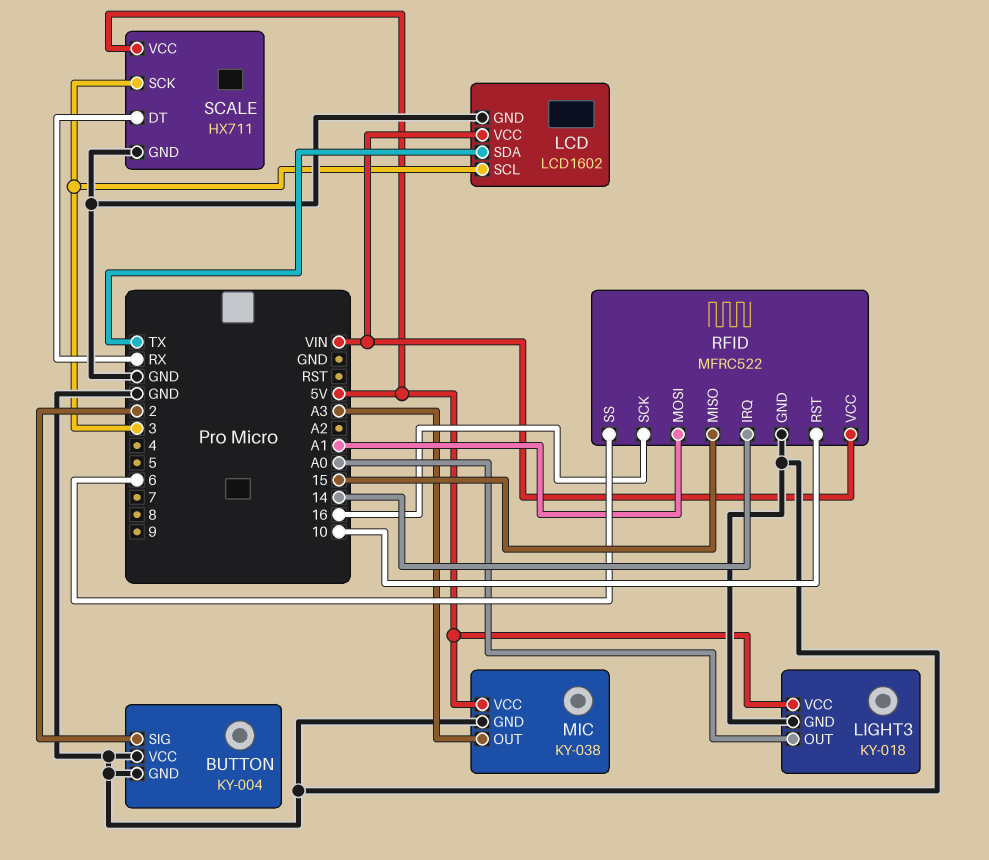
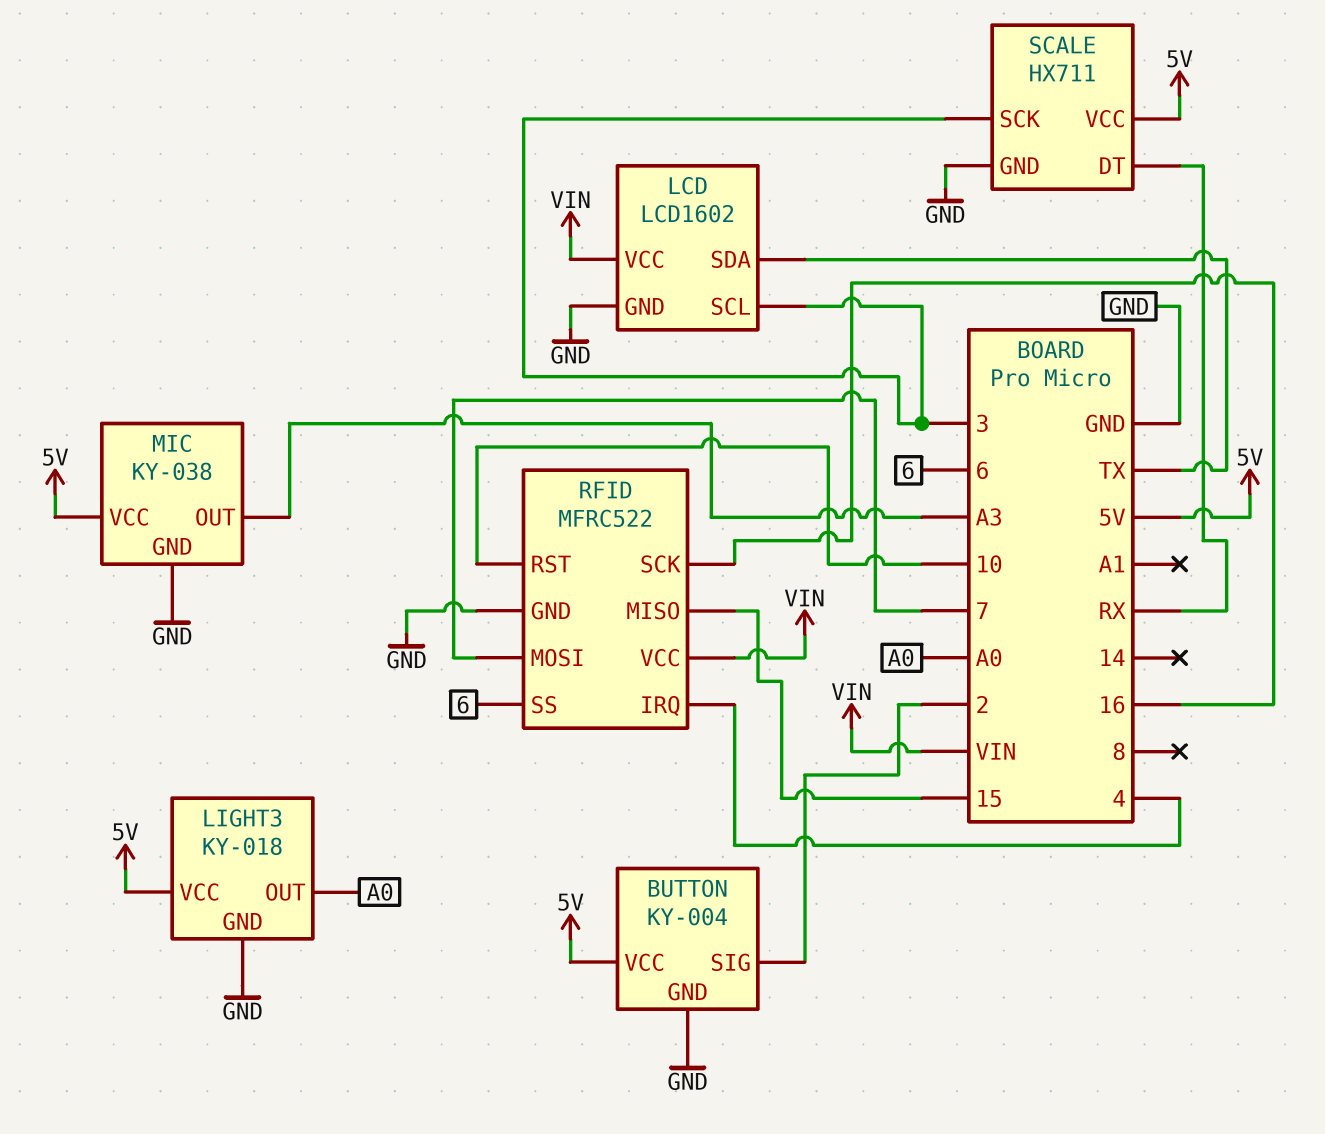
BUTTON pin VCC: GND -> 5V
RFID pin IRQ: 14 -> 4
RFID pin MOSI: A1 -> 7

